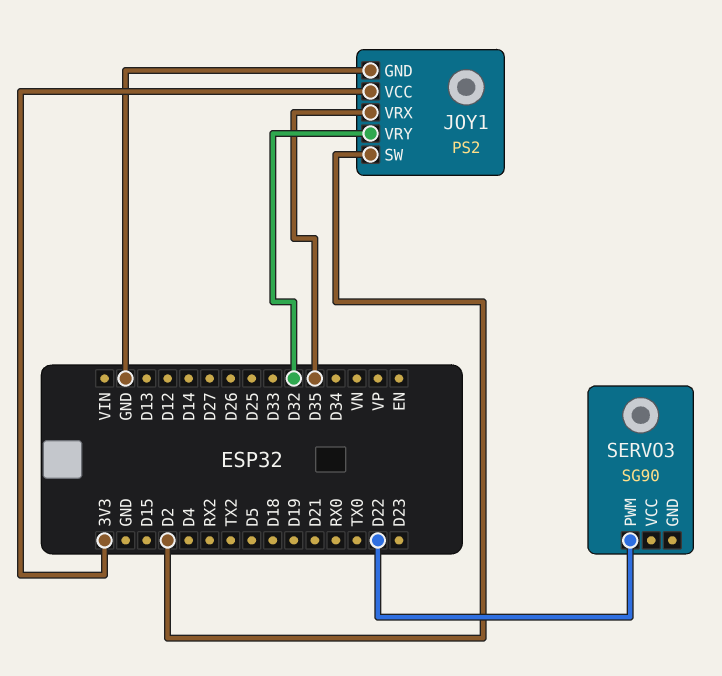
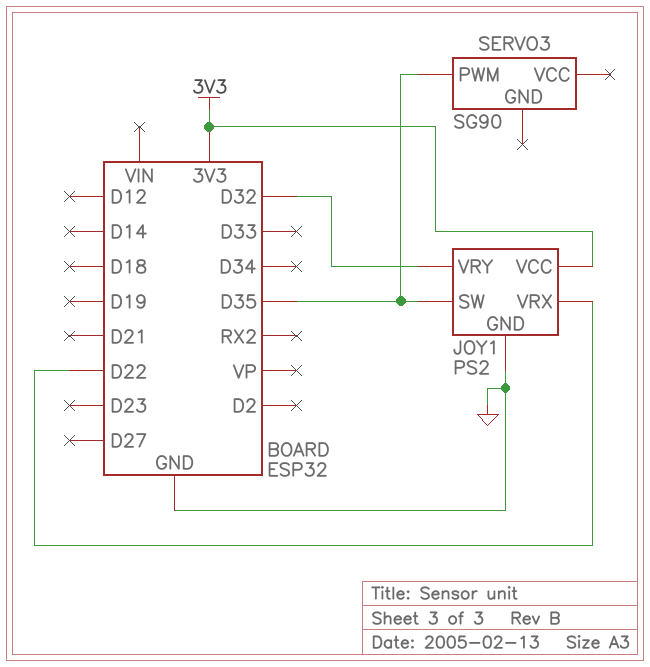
JOY1 pin SW: D2 -> D35
JOY1 pin VRX: D35 -> D22
SERVO3 pin PWM: D22 -> D35

